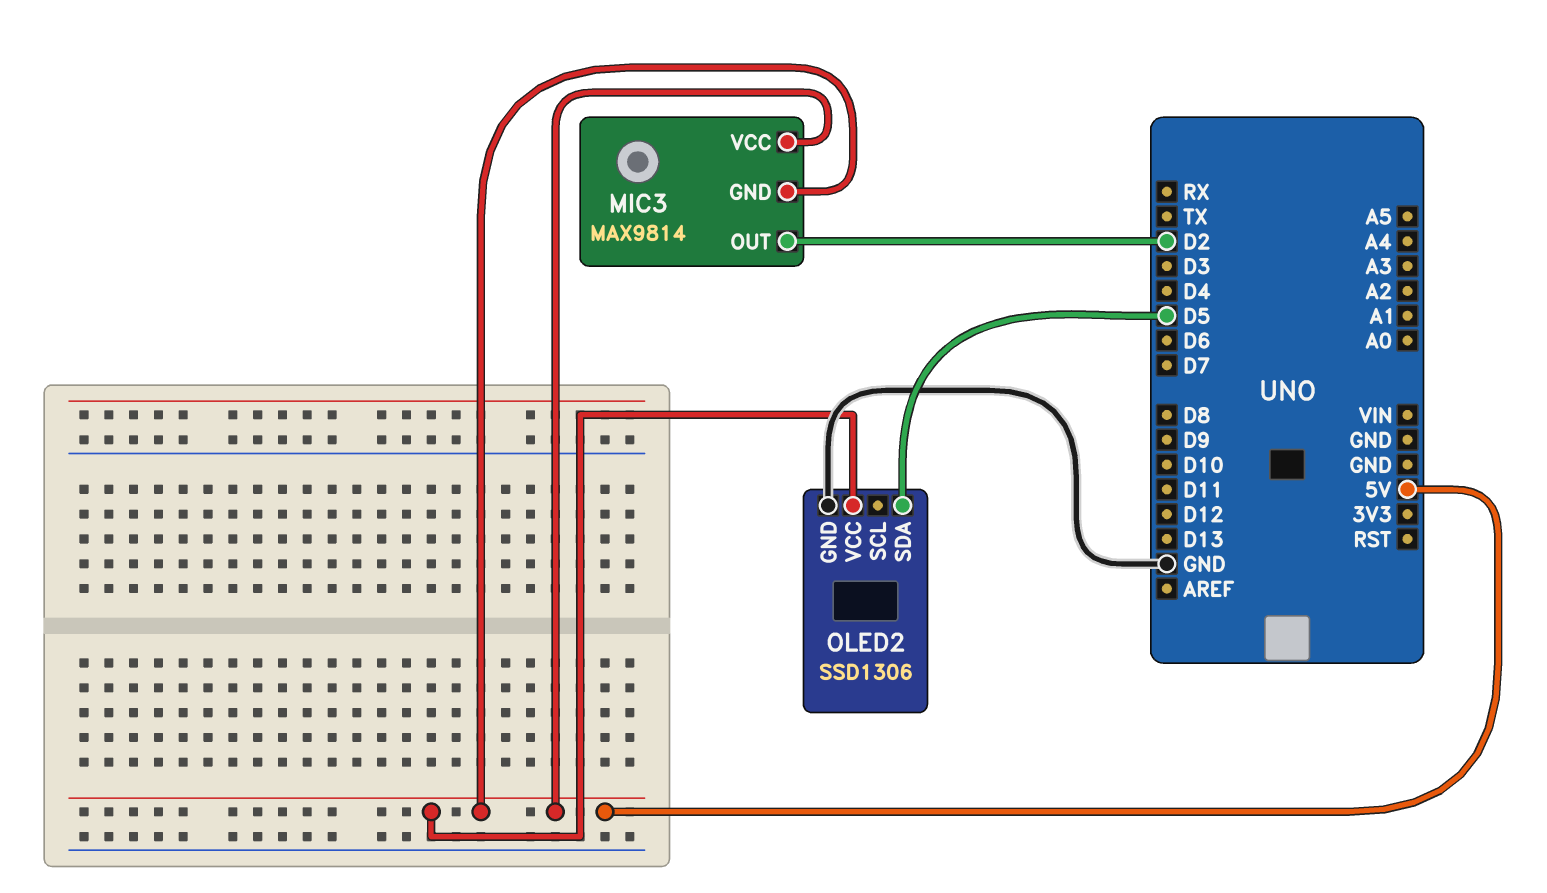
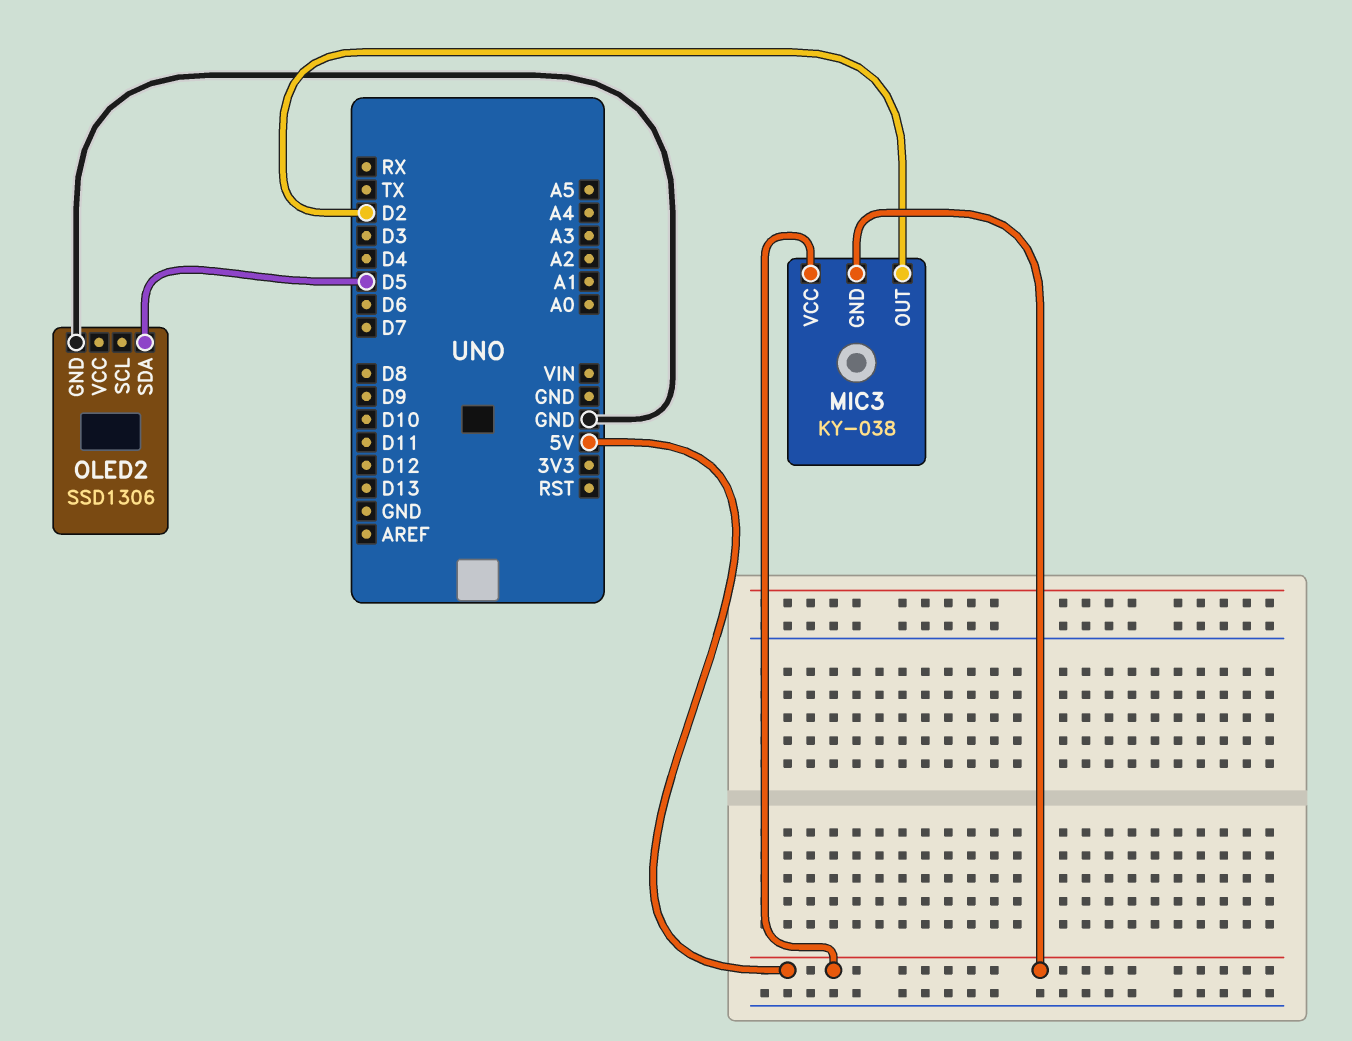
MIC3: MAX9814 -> KY-038
OLED2 pin VCC: 5V -> none

